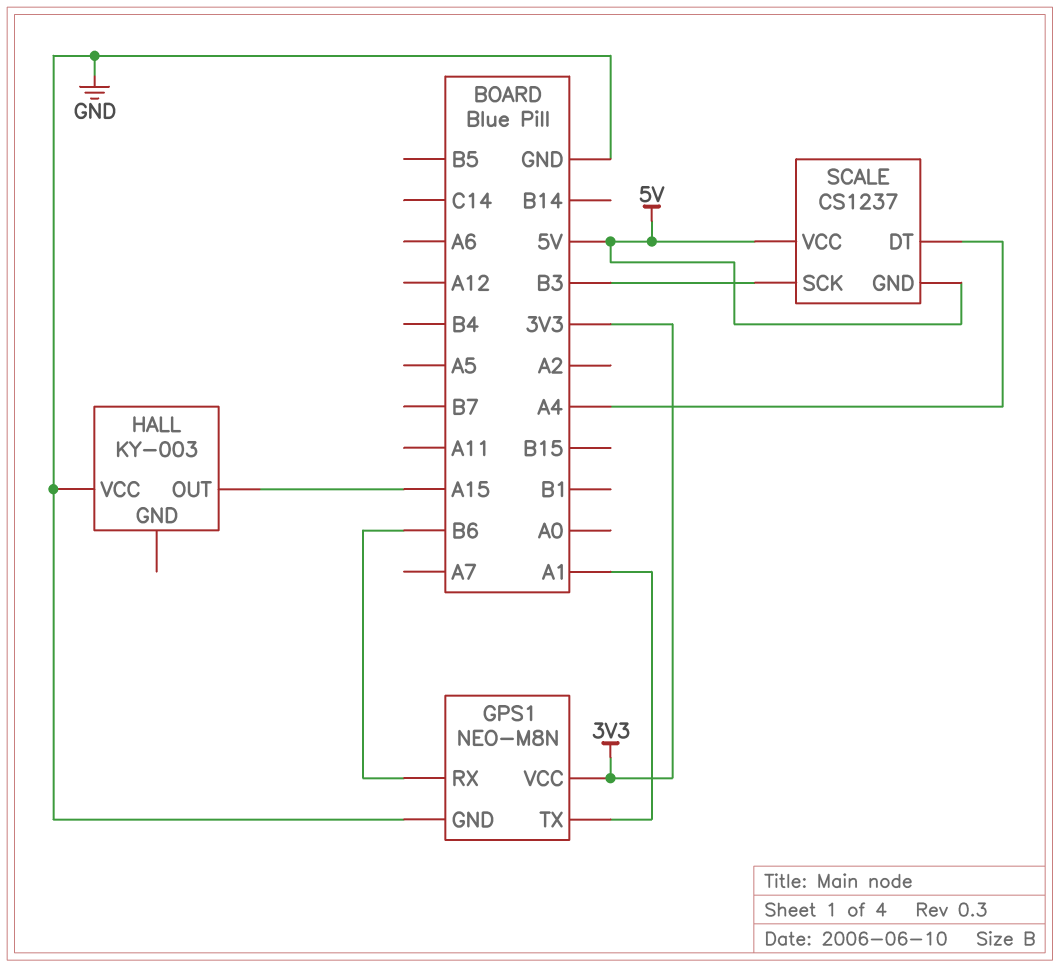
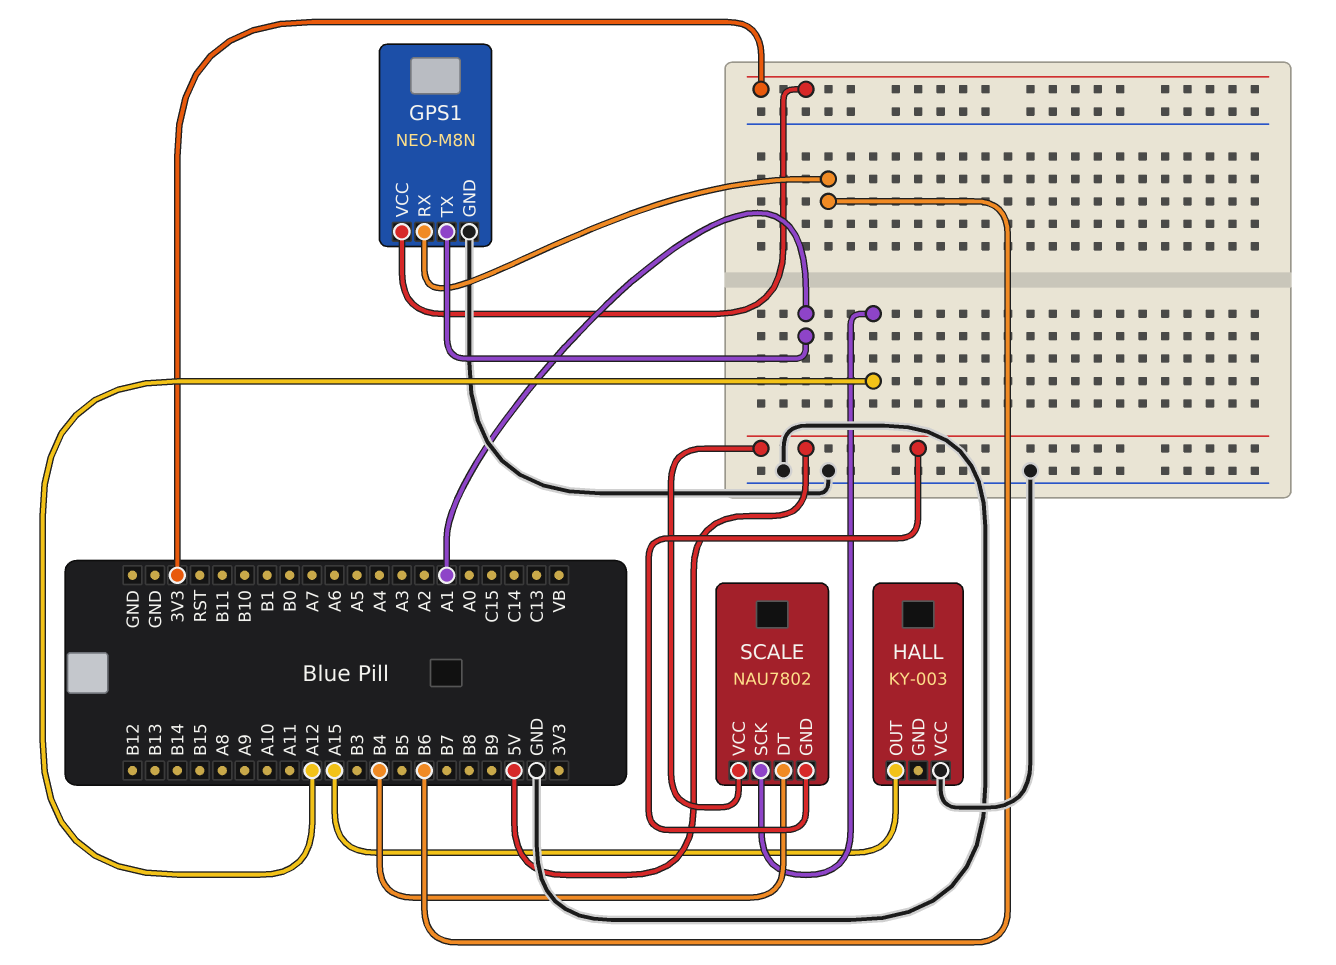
SCALE: CS1237 -> NAU7802
SCALE pin DT: A4 -> B4
SCALE pin SCK: B3 -> A12

